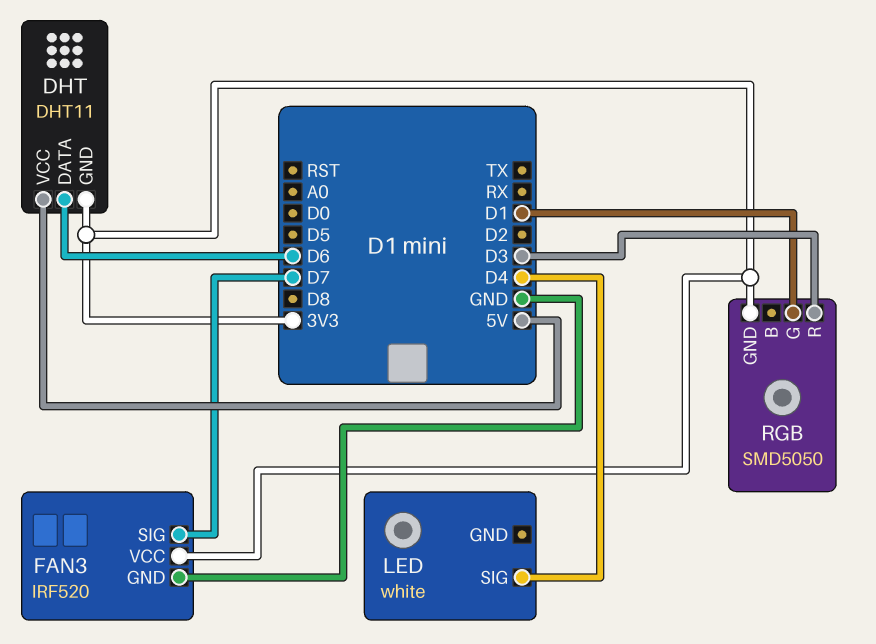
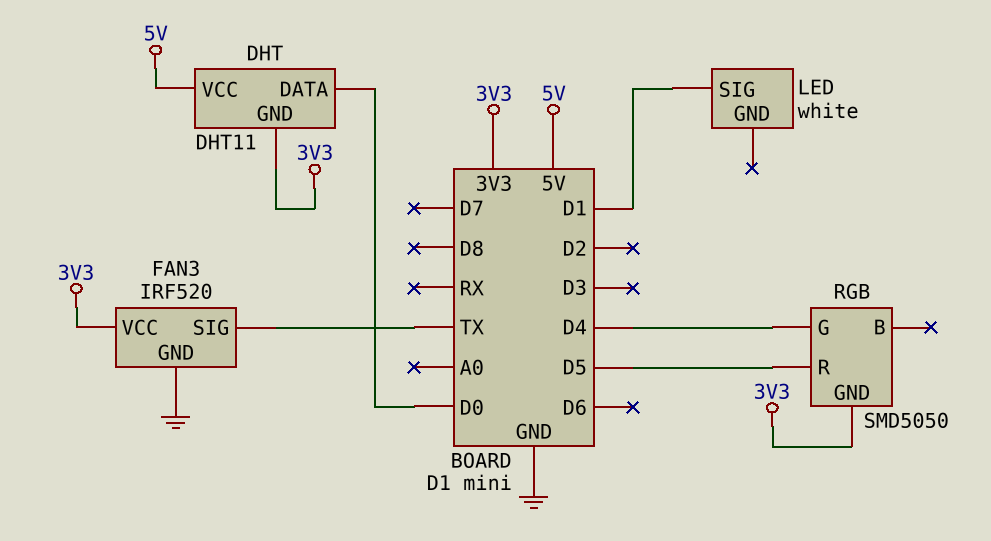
DHT pin DATA: D6 -> D0
FAN3 pin SIG: D7 -> TX
LED pin SIG: D4 -> D1
RGB pin G: D1 -> D4
RGB pin R: D3 -> D5

